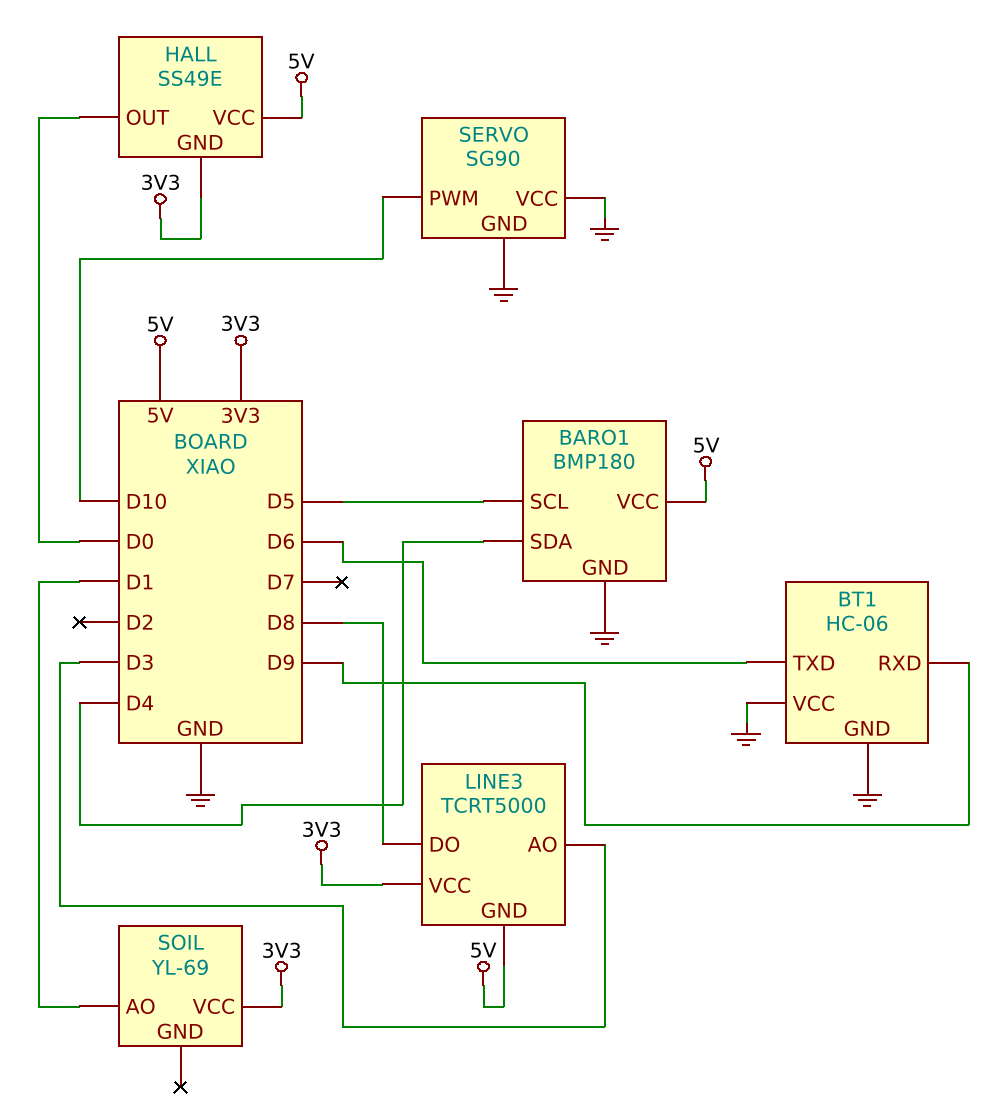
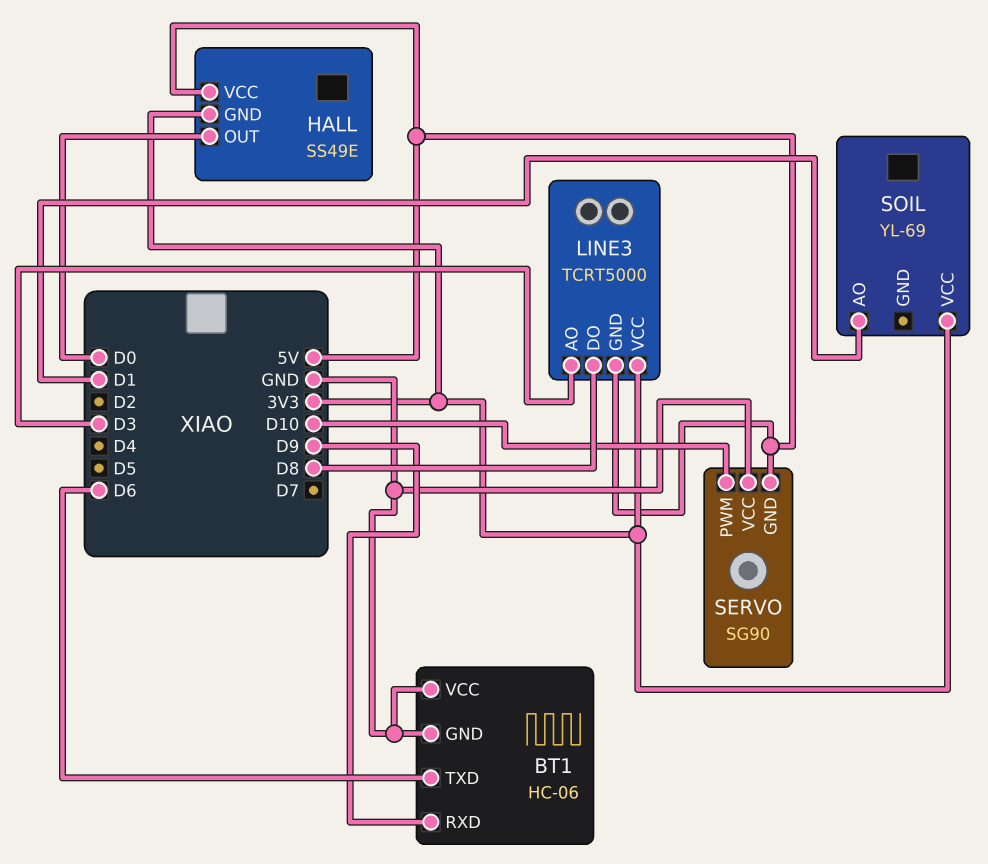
BARO1: BMP180 -> none
BARO1 pin GND: GND -> none
BARO1 pin SCL: D5 -> none
BARO1 pin SDA: D4 -> none
BARO1 pin VCC: 5V -> none
SERVO pin GND: GND -> 5V

